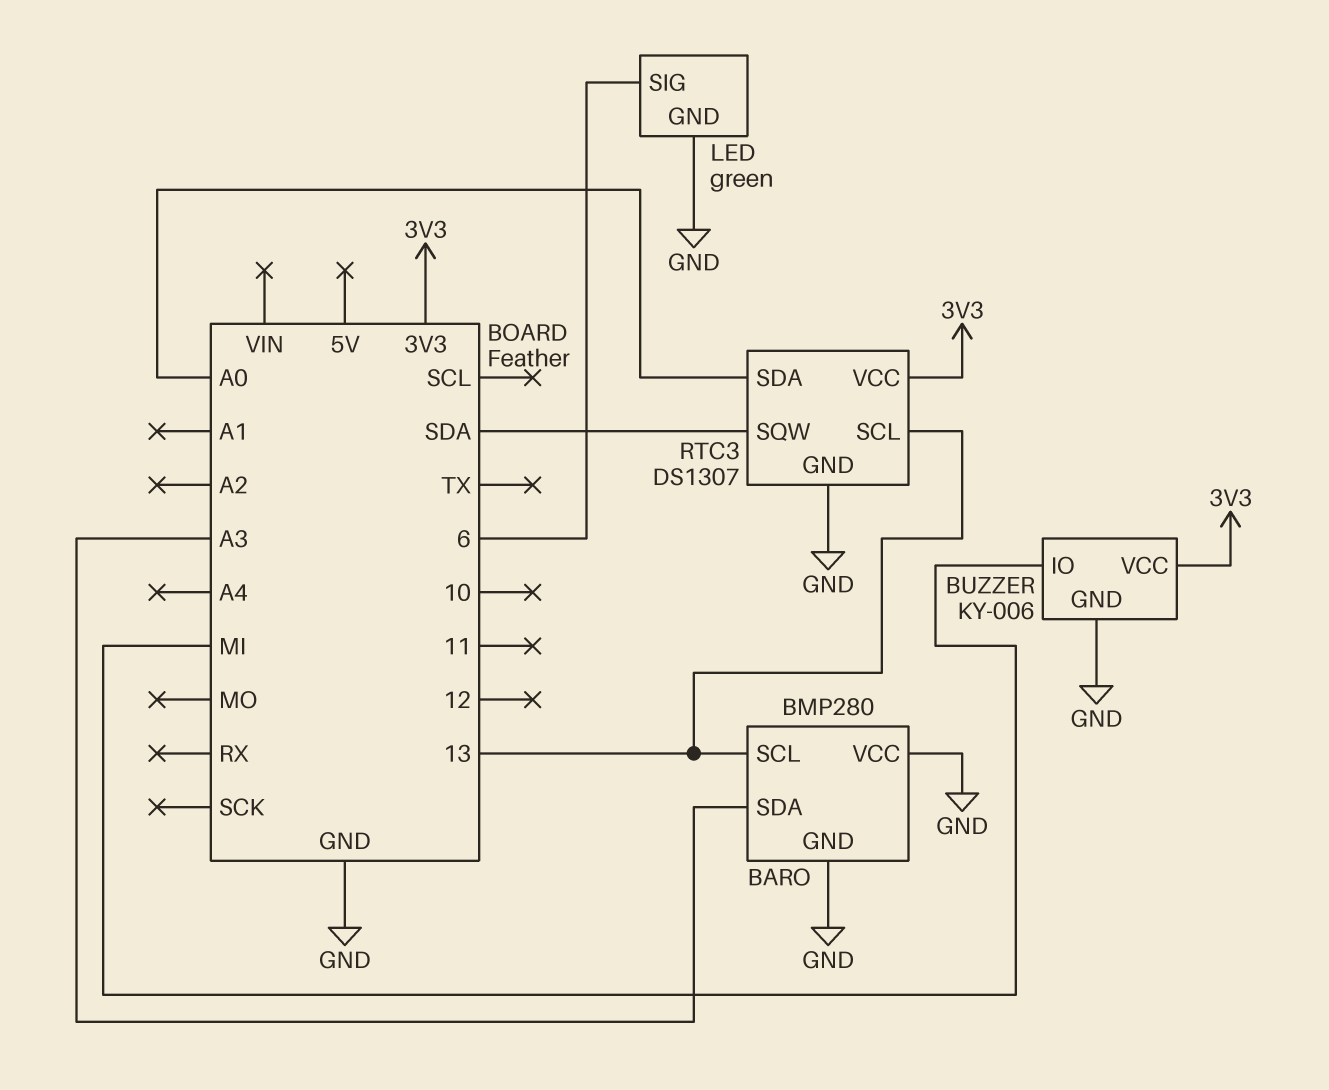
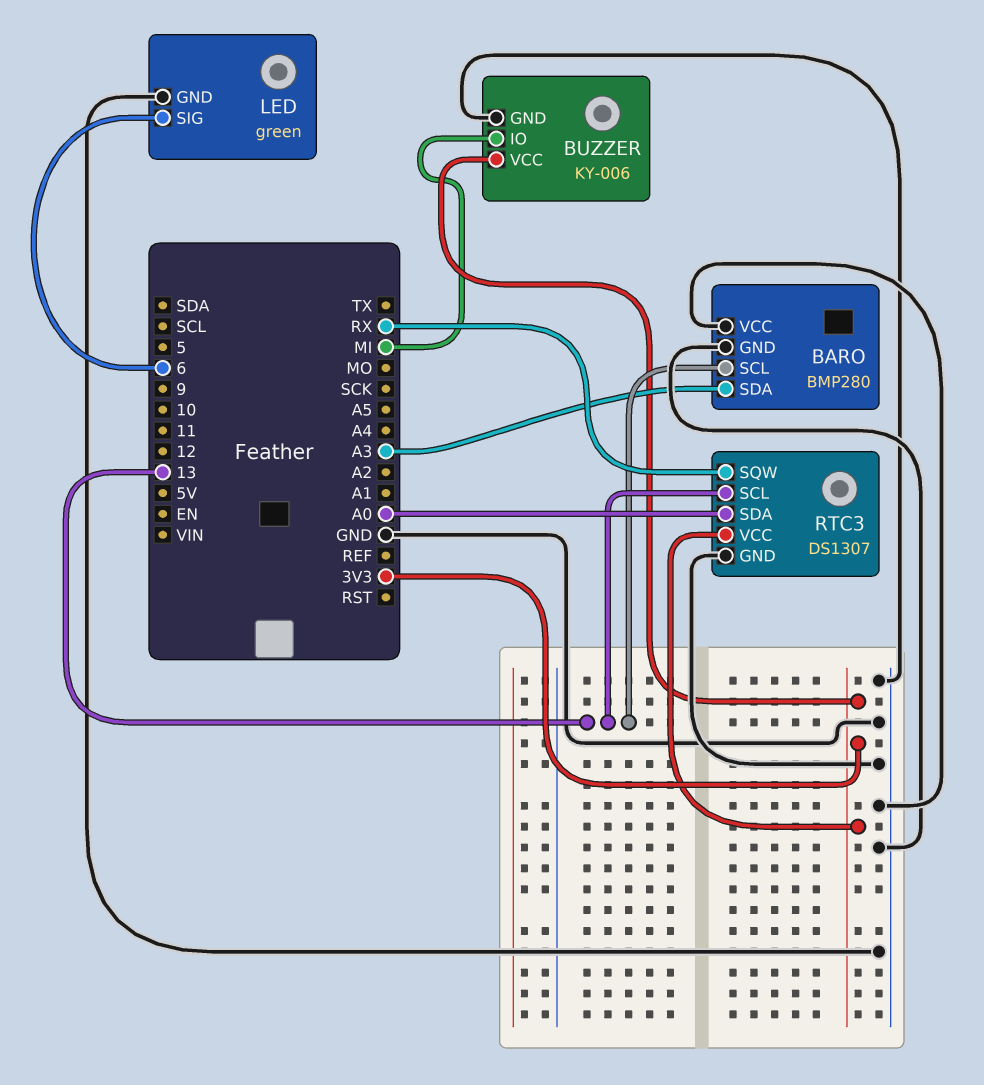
RTC3 pin SQW: SDA -> RX

